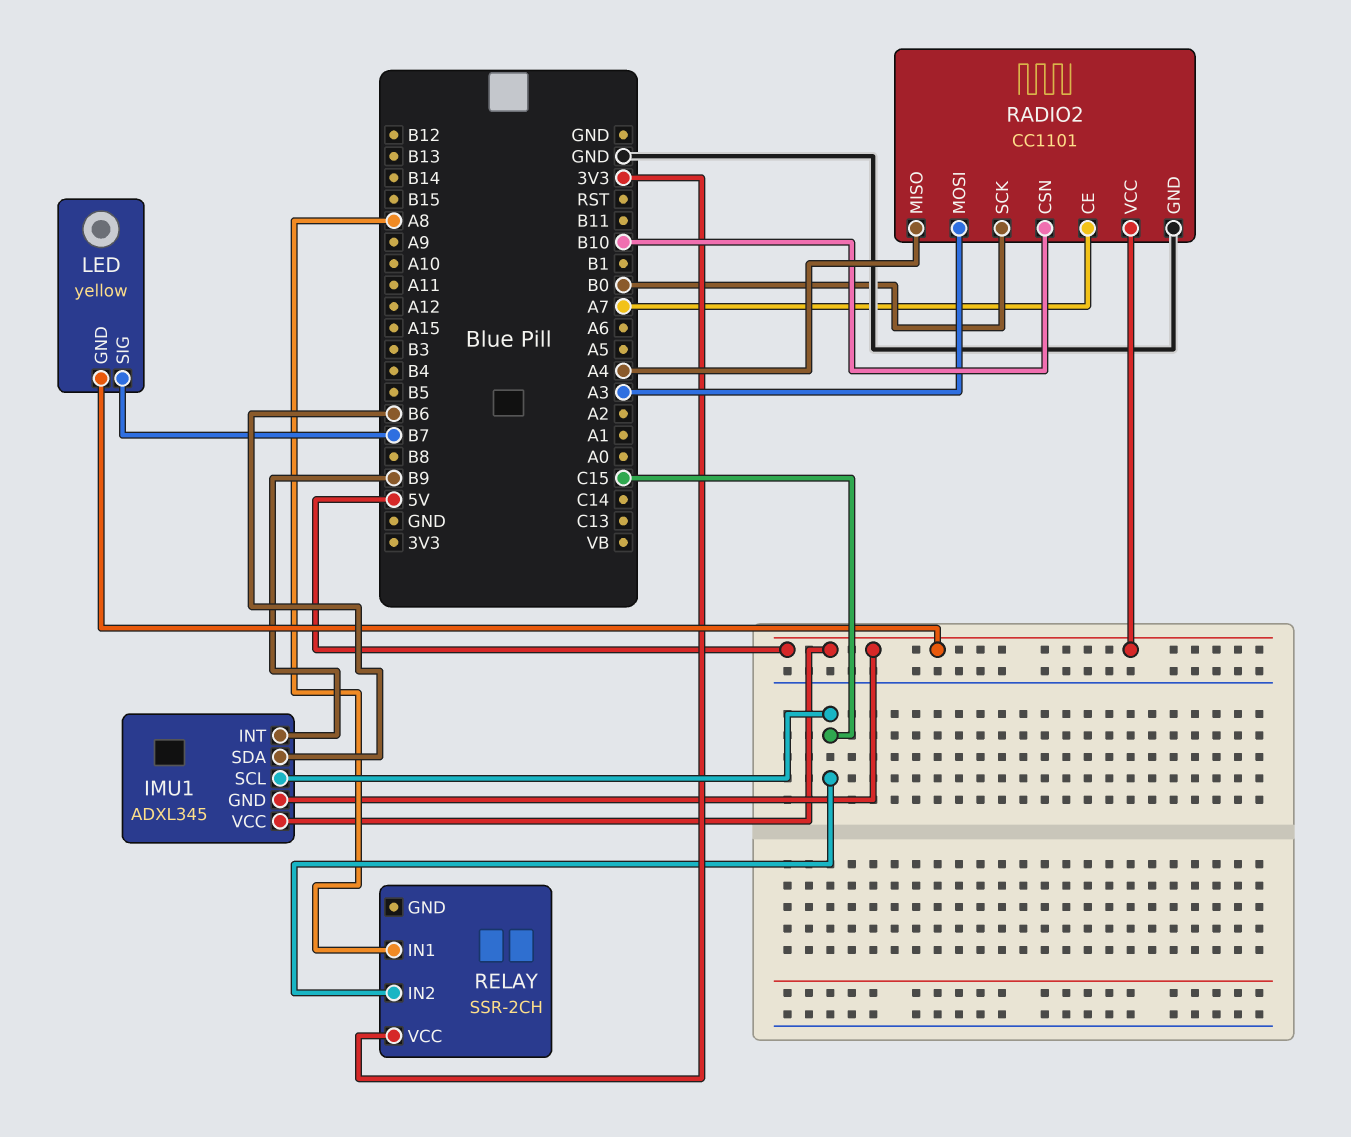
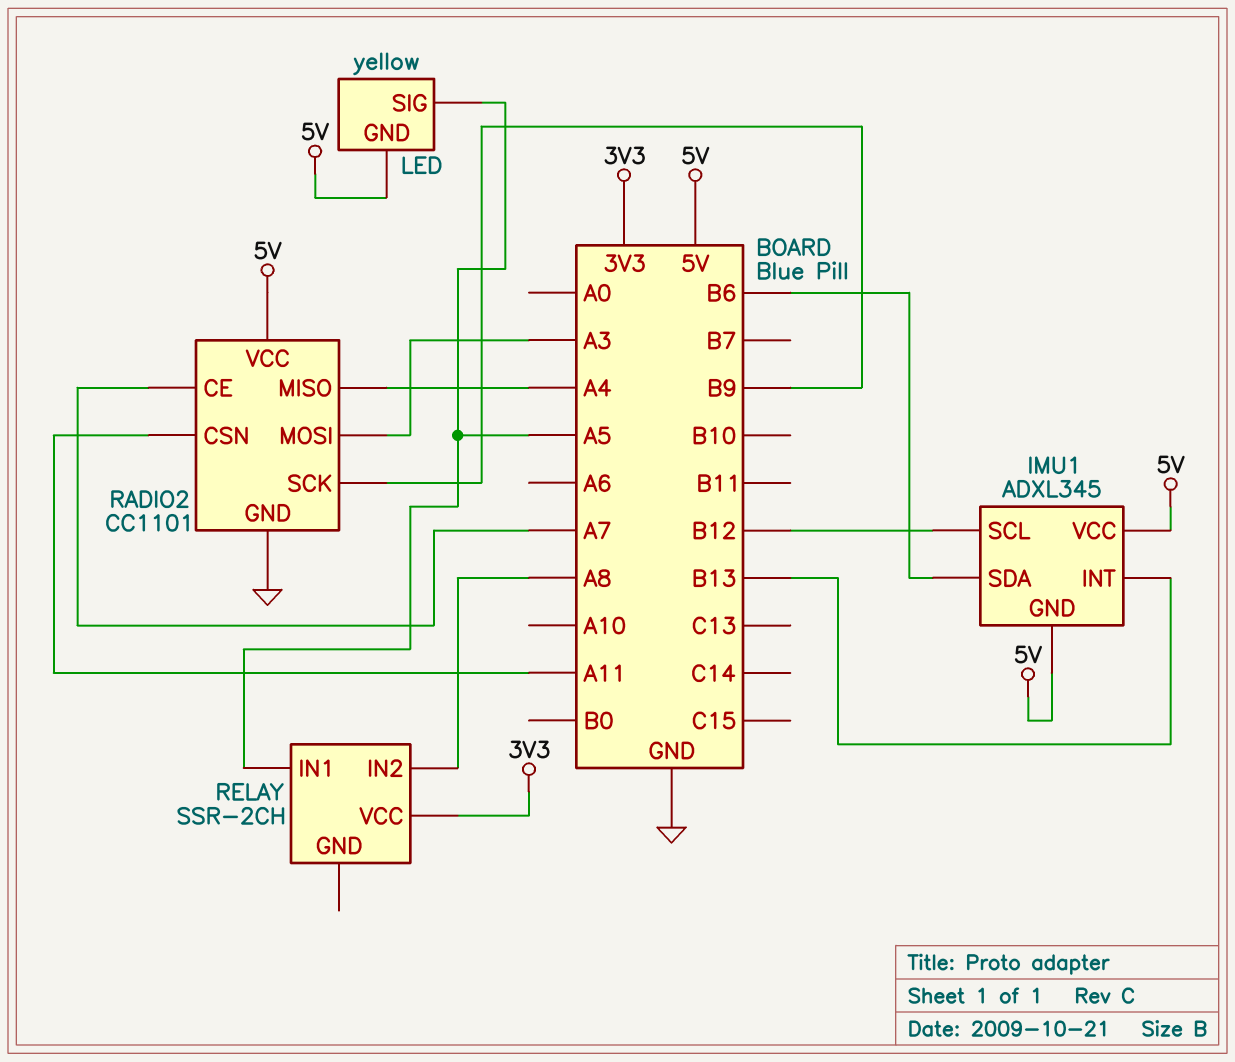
IMU1 pin INT: B9 -> B13
IMU1 pin SCL: C15 -> B12
LED pin SIG: B7 -> A5
RADIO2 pin CSN: B10 -> A11
RADIO2 pin SCK: B0 -> B9
RELAY pin IN1: A8 -> A5
RELAY pin IN2: C15 -> A8

